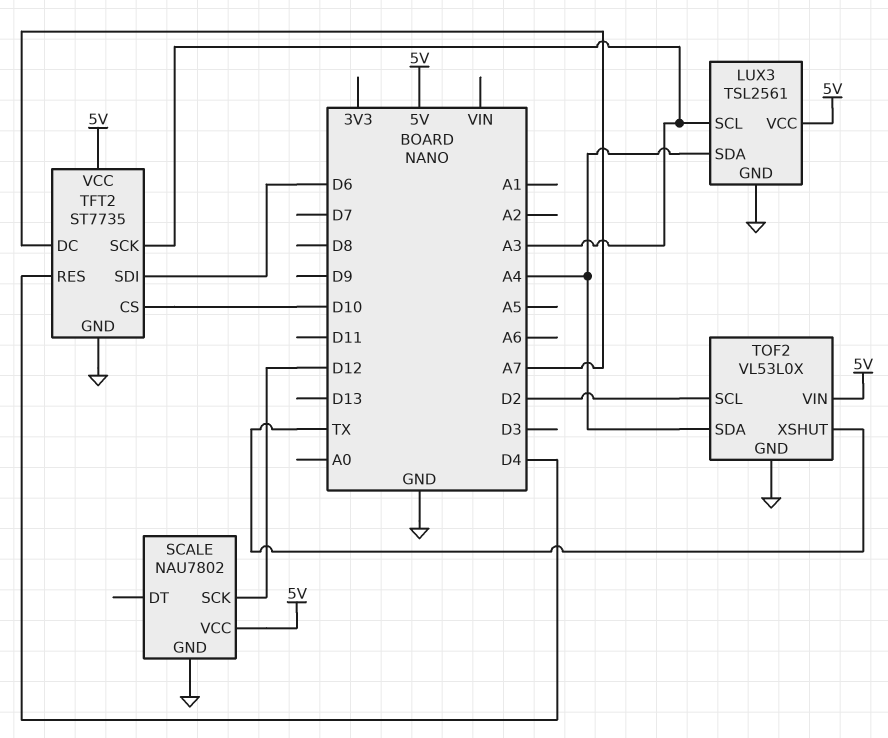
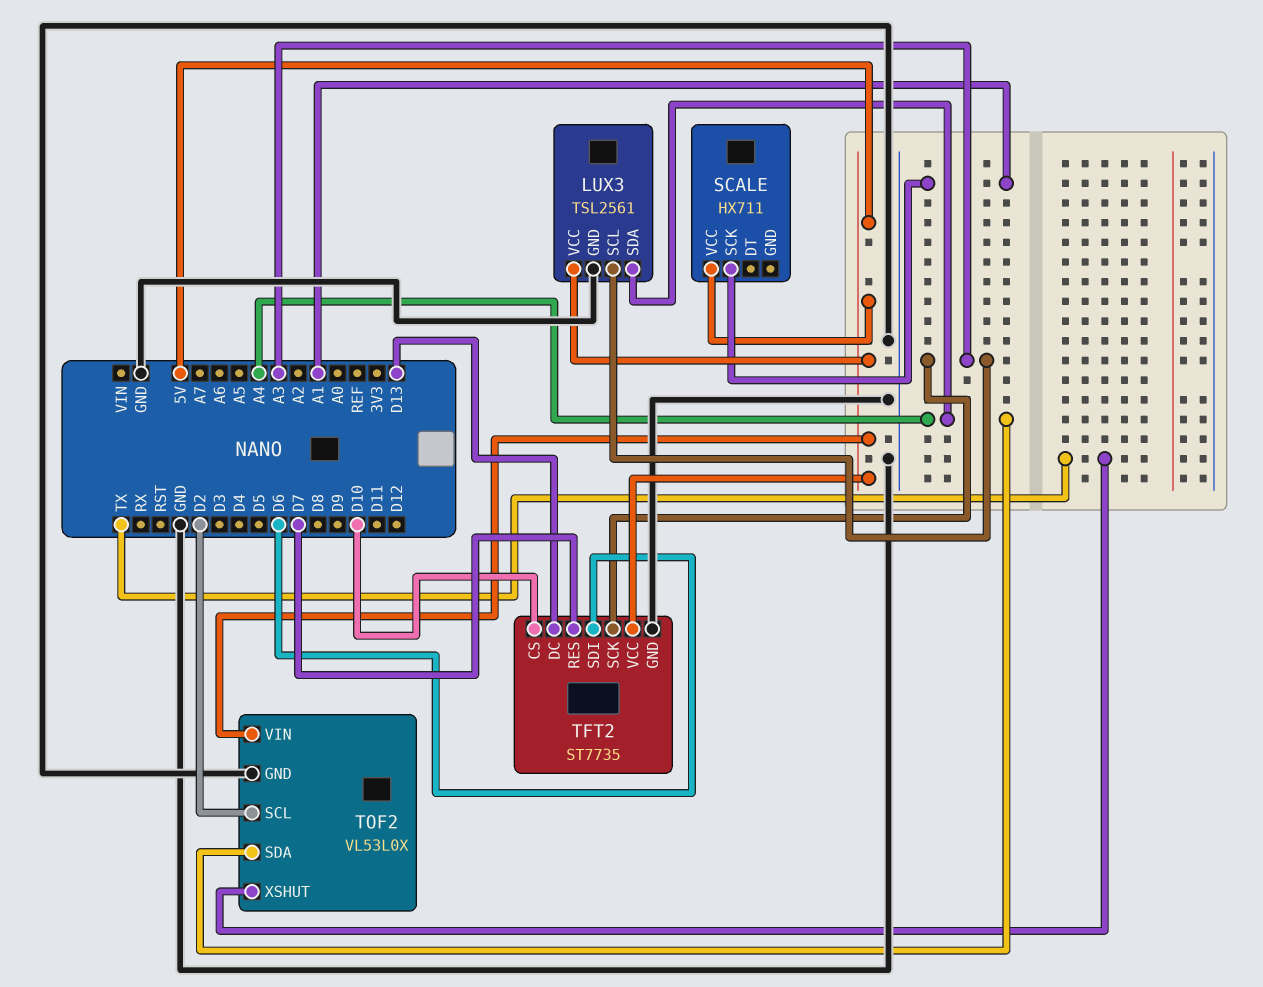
SCALE: NAU7802 -> HX711
SCALE pin GND: GND -> none
SCALE pin SCK: D12 -> A1
TFT2 pin DC: A7 -> D13
TFT2 pin RES: D4 -> D7

